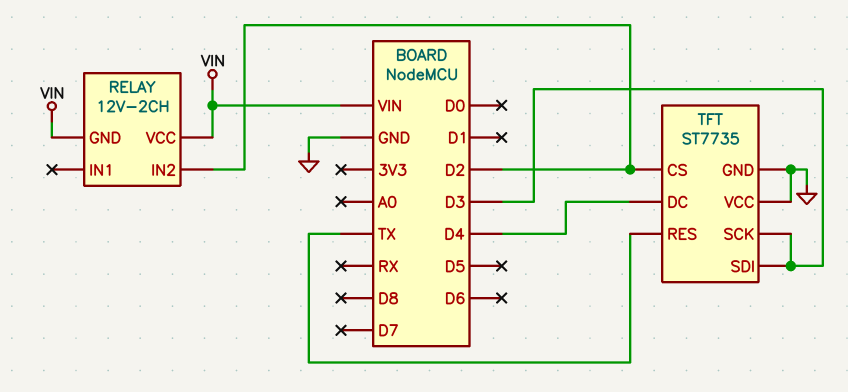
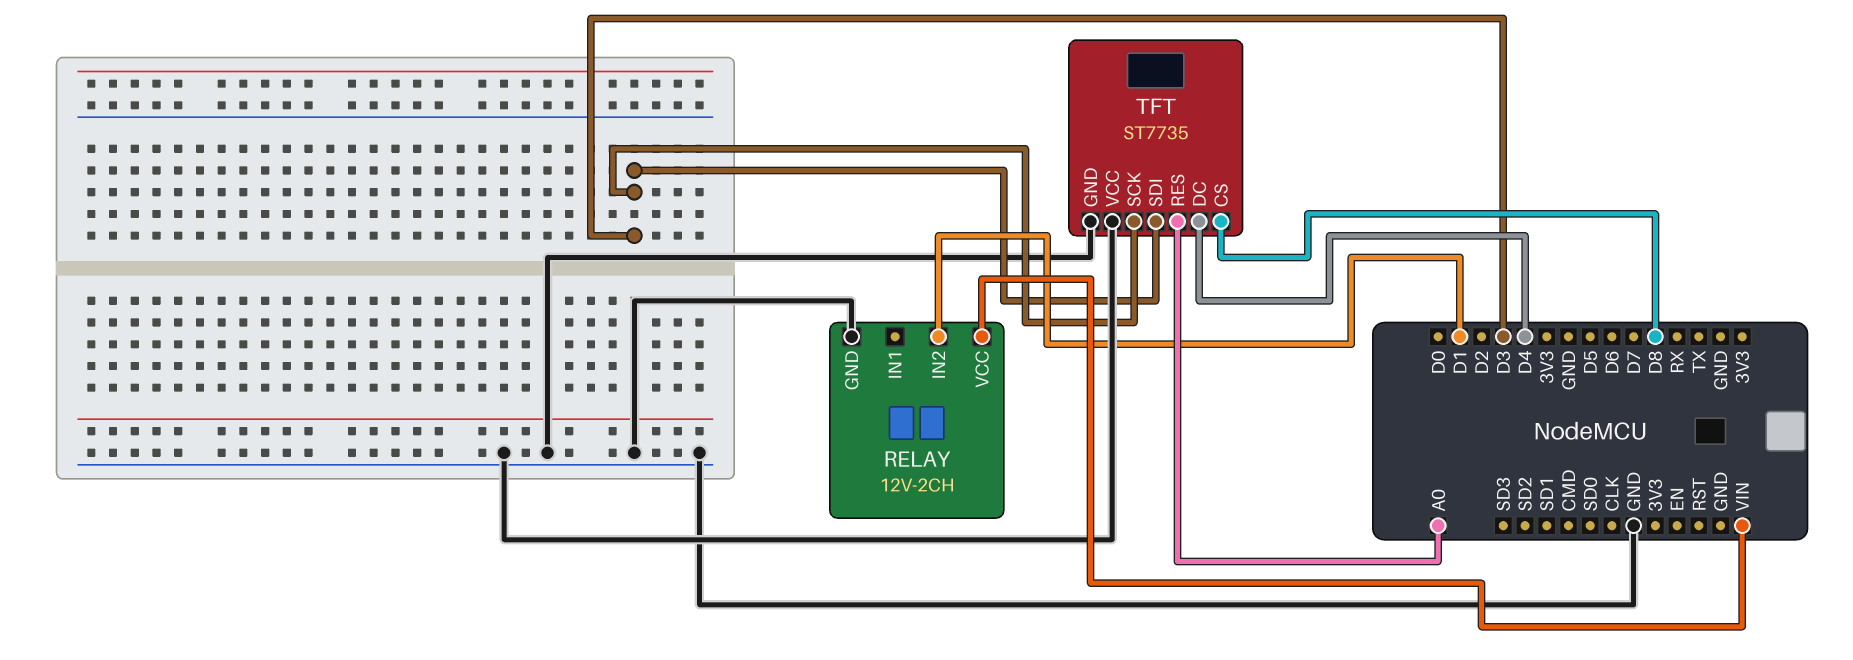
RELAY pin GND: VIN -> GND
RELAY pin IN2: D2 -> D1
TFT pin CS: D2 -> D8
TFT pin RES: TX -> A0

